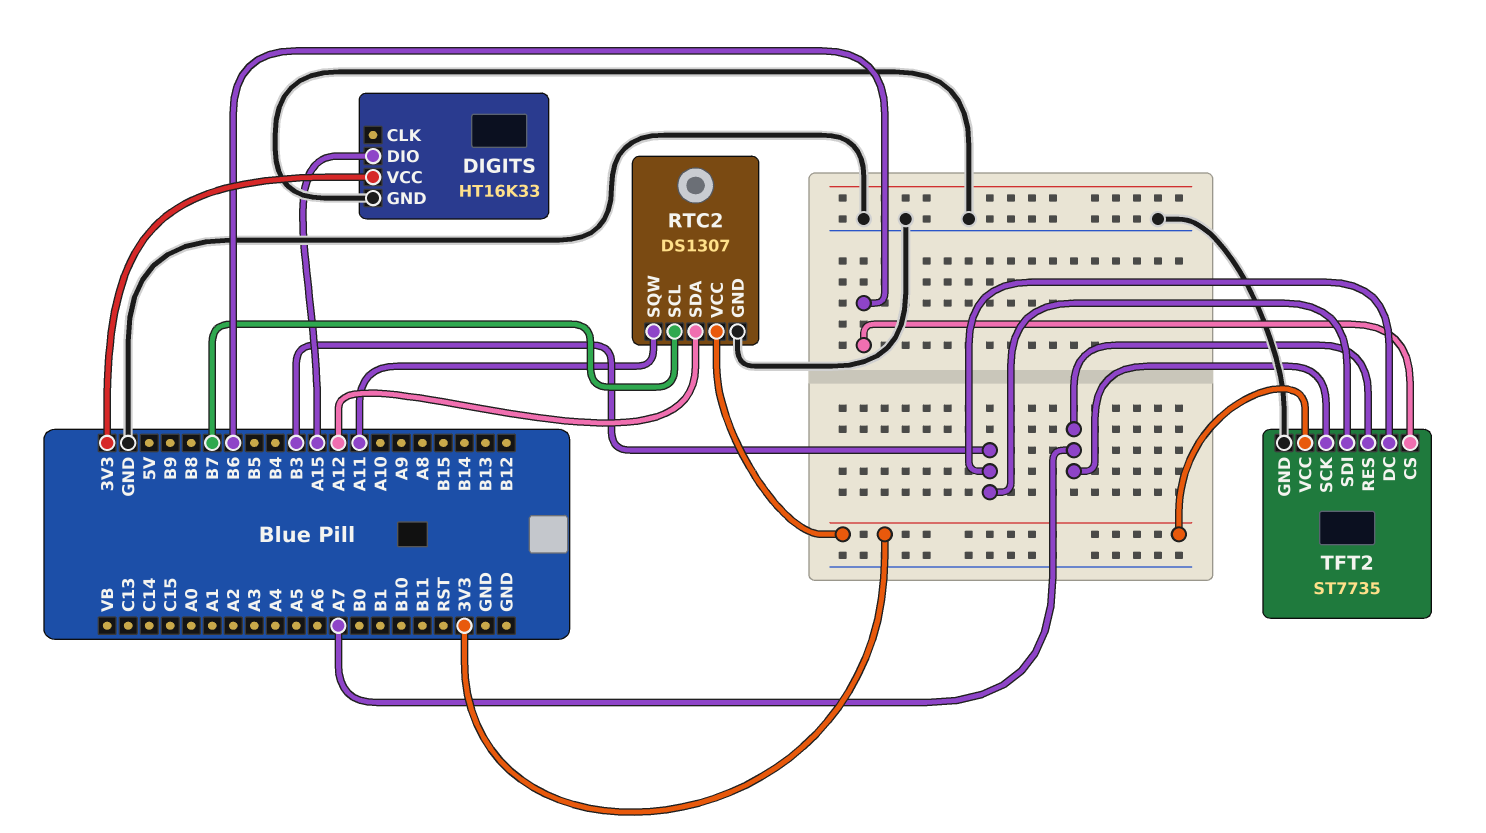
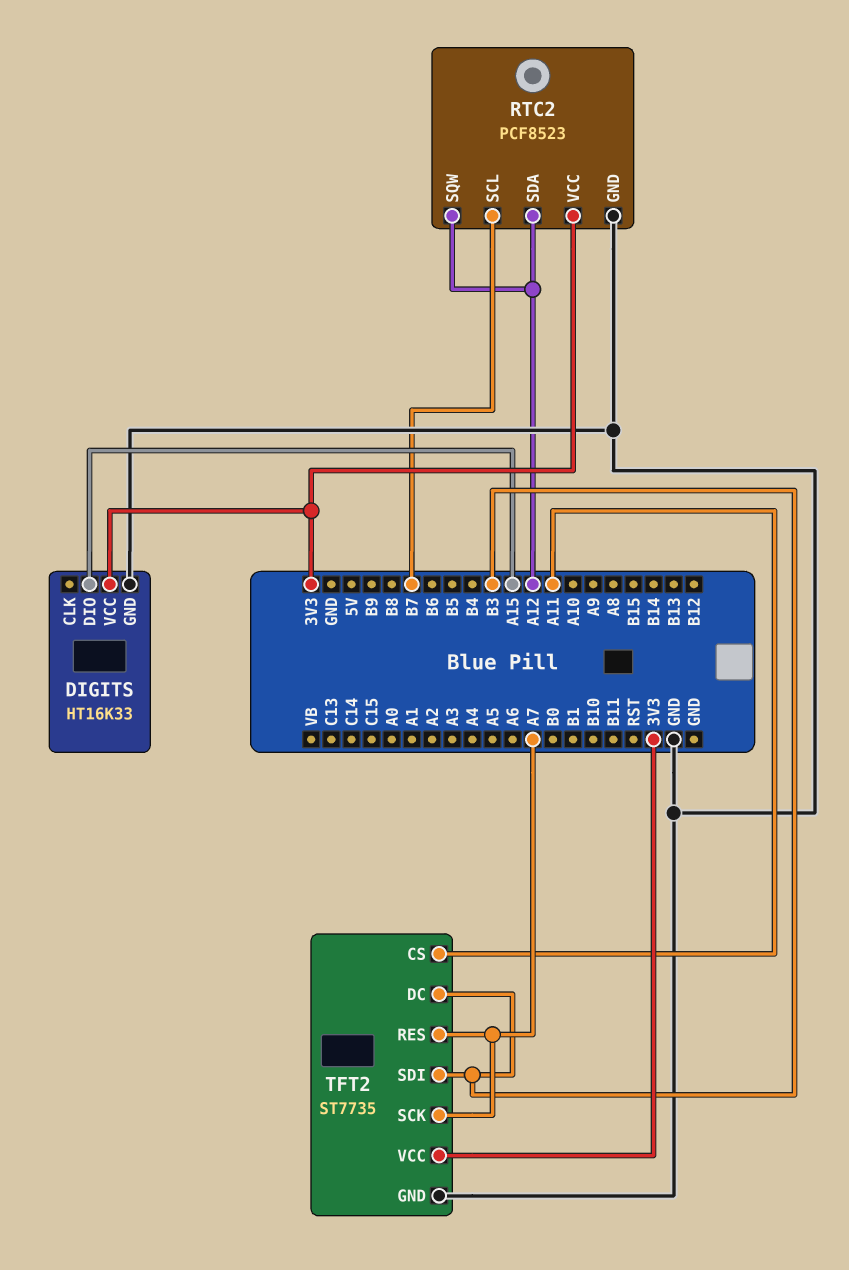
RTC2: DS1307 -> PCF8523
RTC2 pin SQW: A11 -> A12
TFT2 pin CS: B6 -> A11

